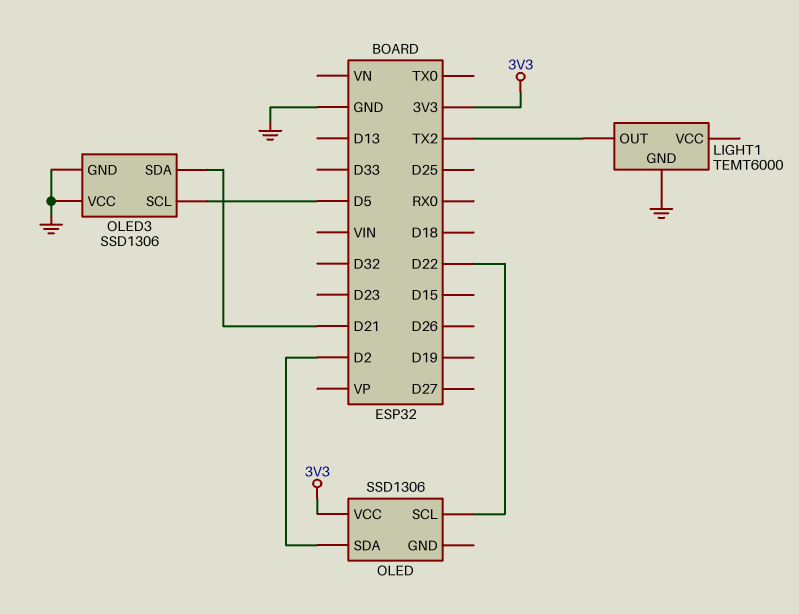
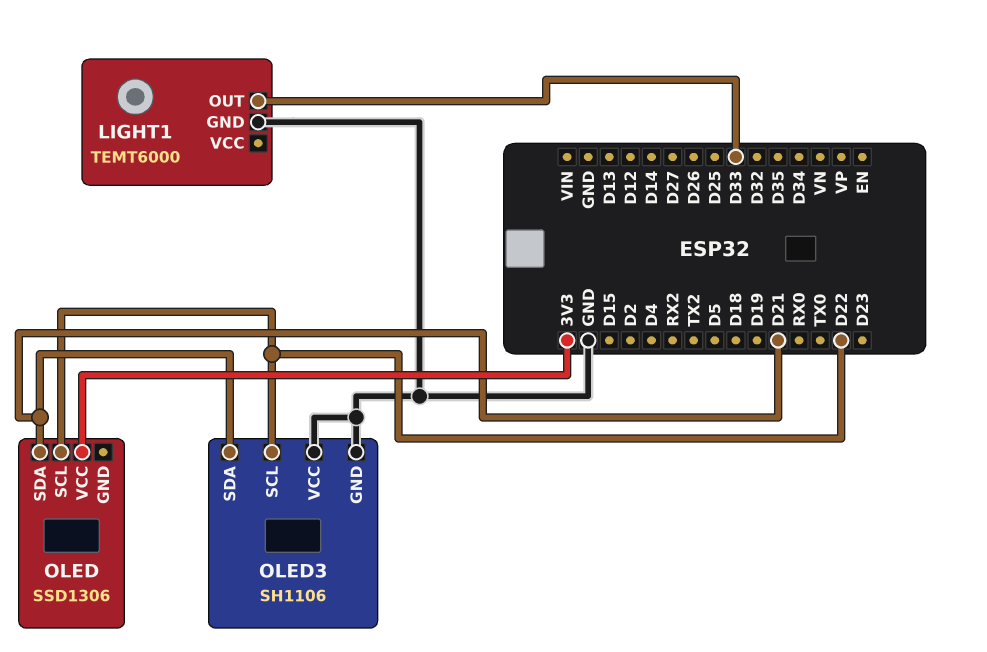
LIGHT1 pin OUT: TX2 -> D33
OLED pin SDA: D2 -> D21
OLED3: SSD1306 -> SH1106
OLED3 pin SCL: D5 -> D22

